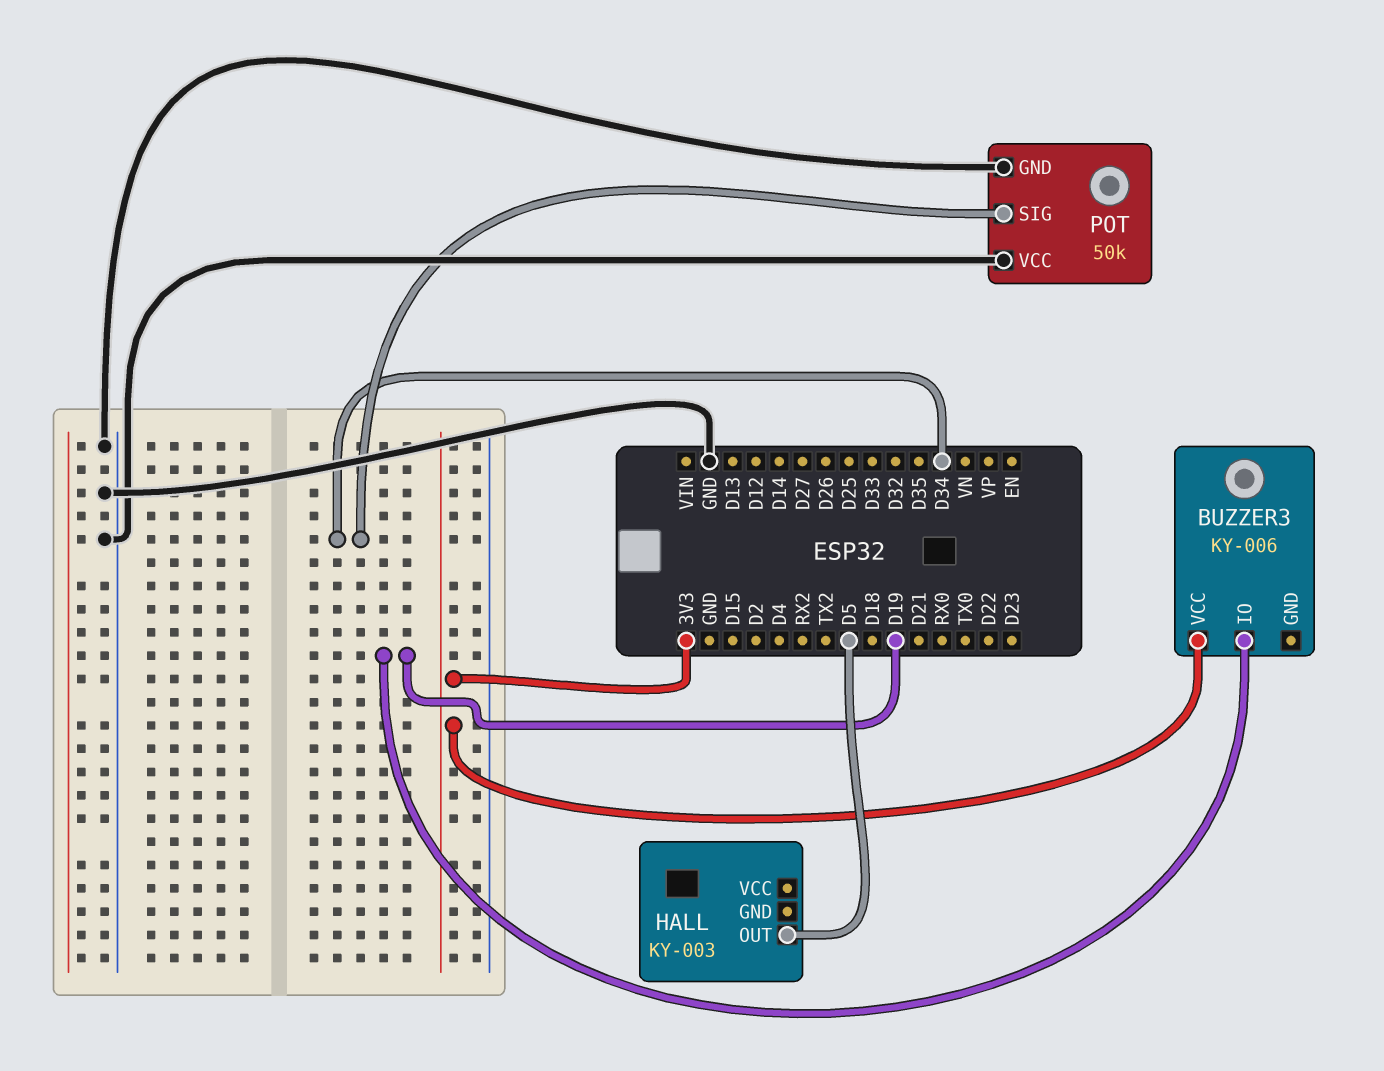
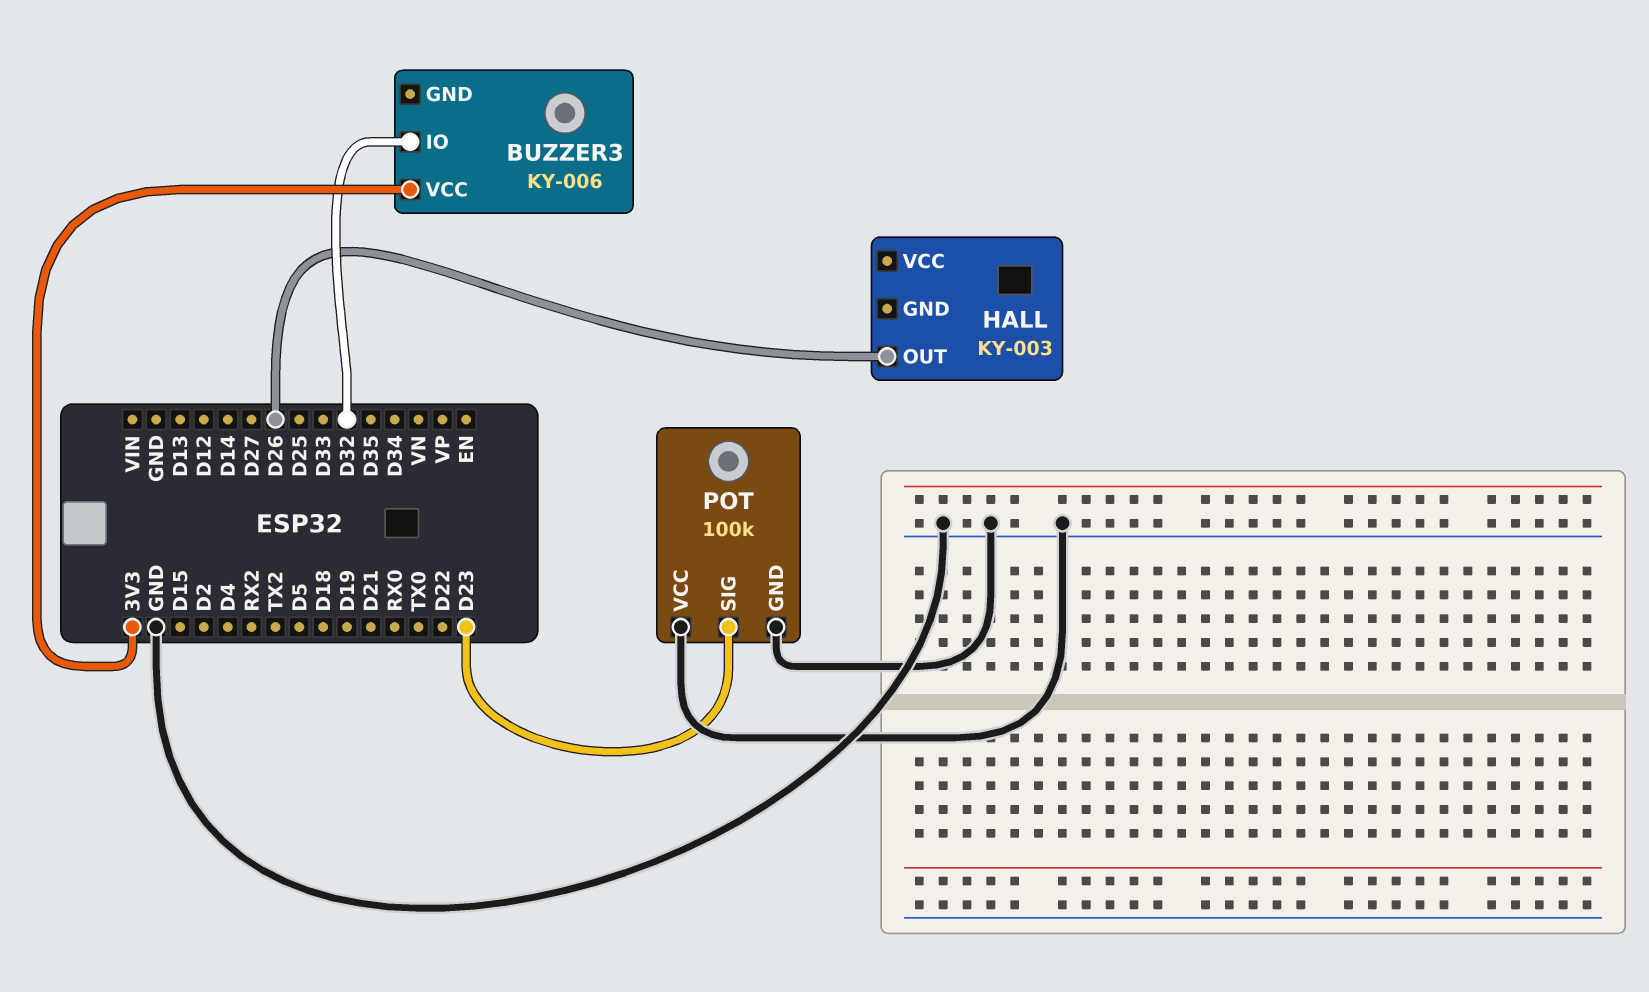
BUZZER3 pin IO: D19 -> D32
HALL pin OUT: D5 -> D26
POT: 50k -> 100k
POT pin SIG: D34 -> D23

